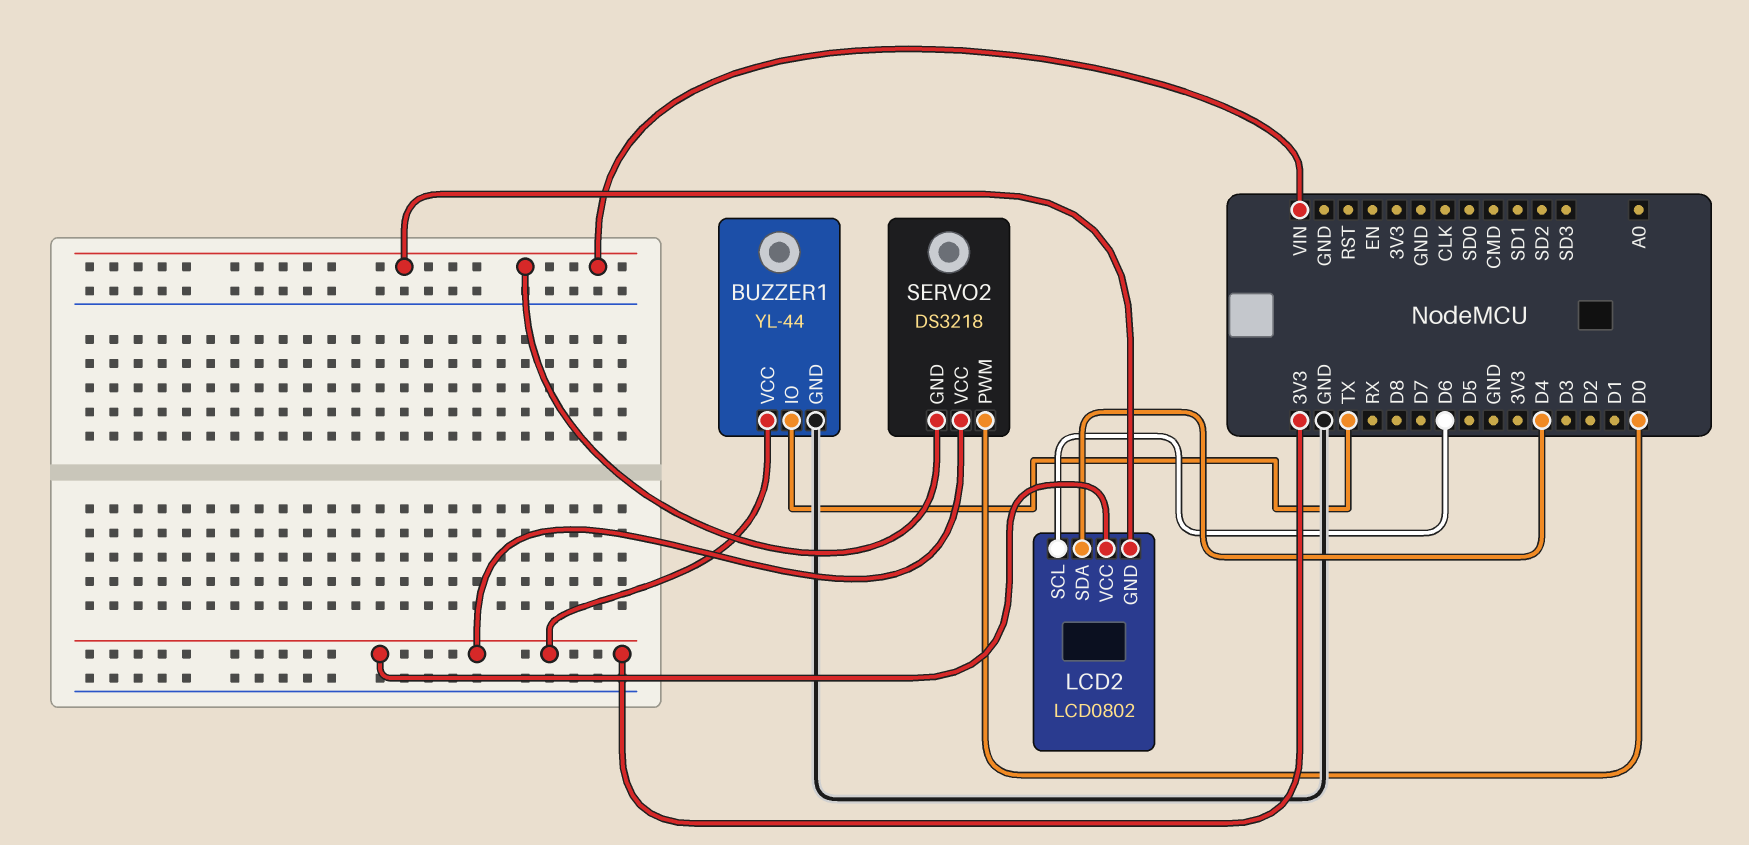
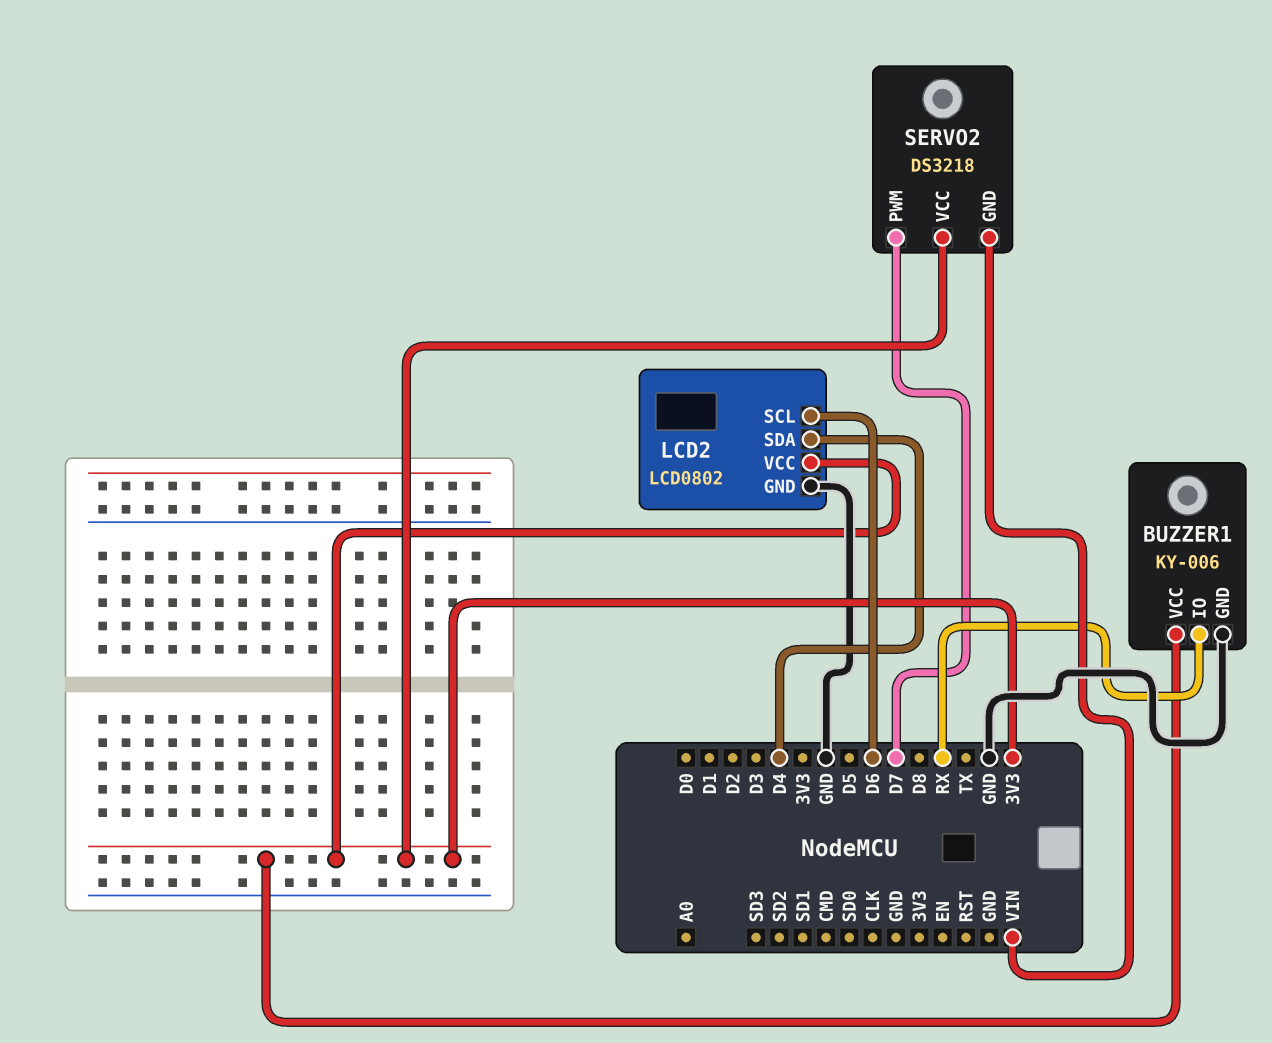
BUZZER1: YL-44 -> KY-006
BUZZER1 pin IO: TX -> RX
LCD2 pin GND: VIN -> GND
SERVO2 pin PWM: D0 -> D7

